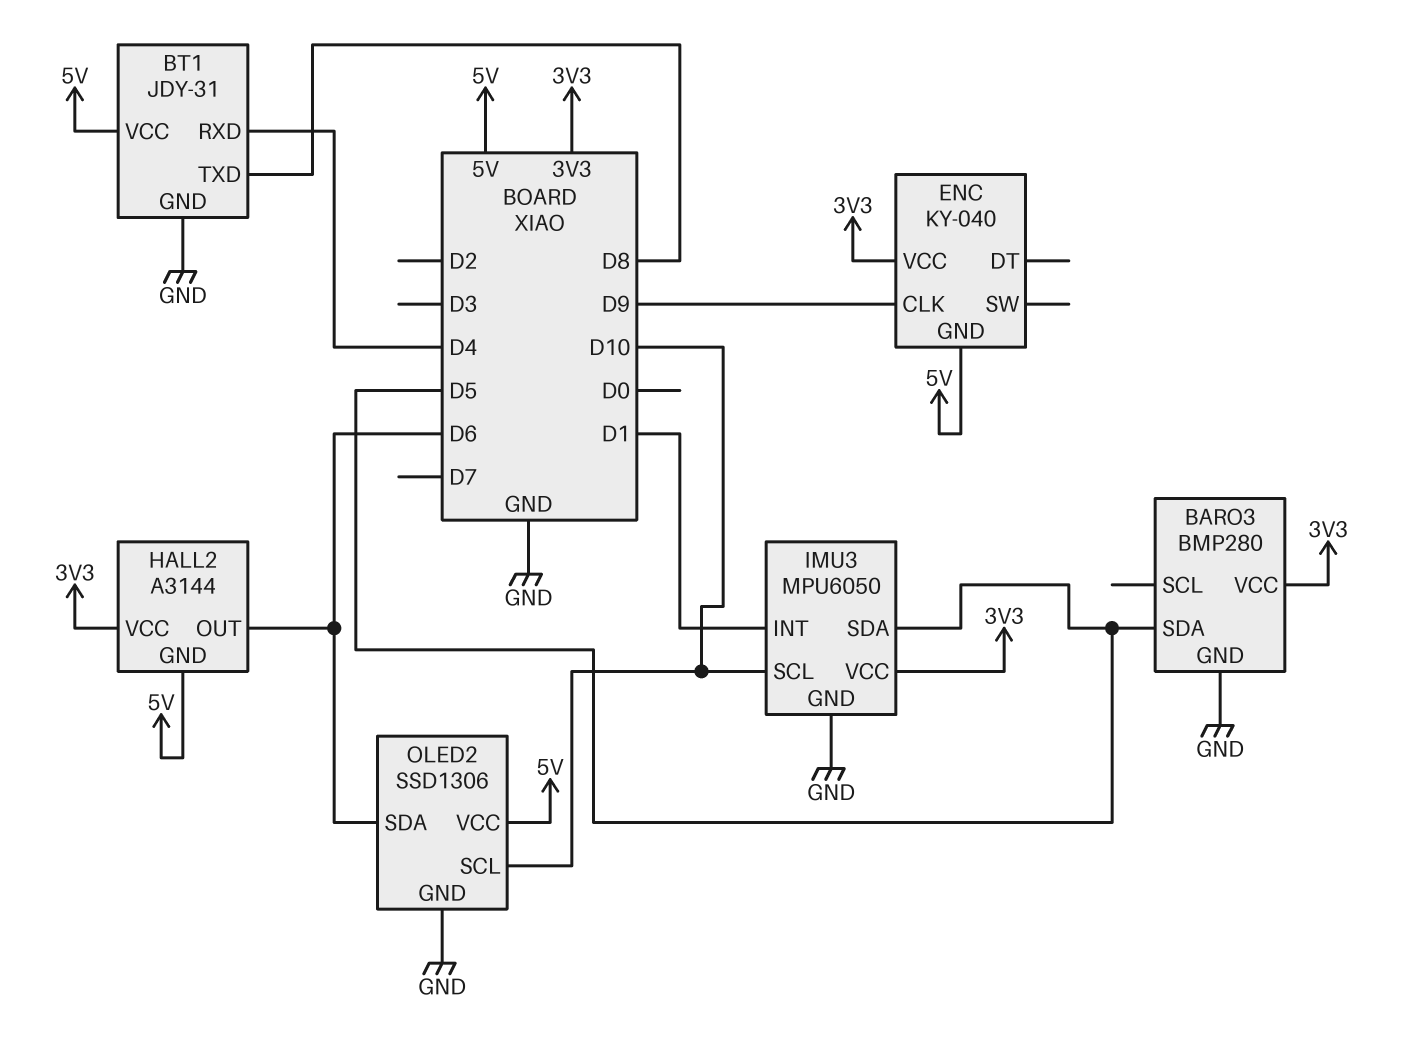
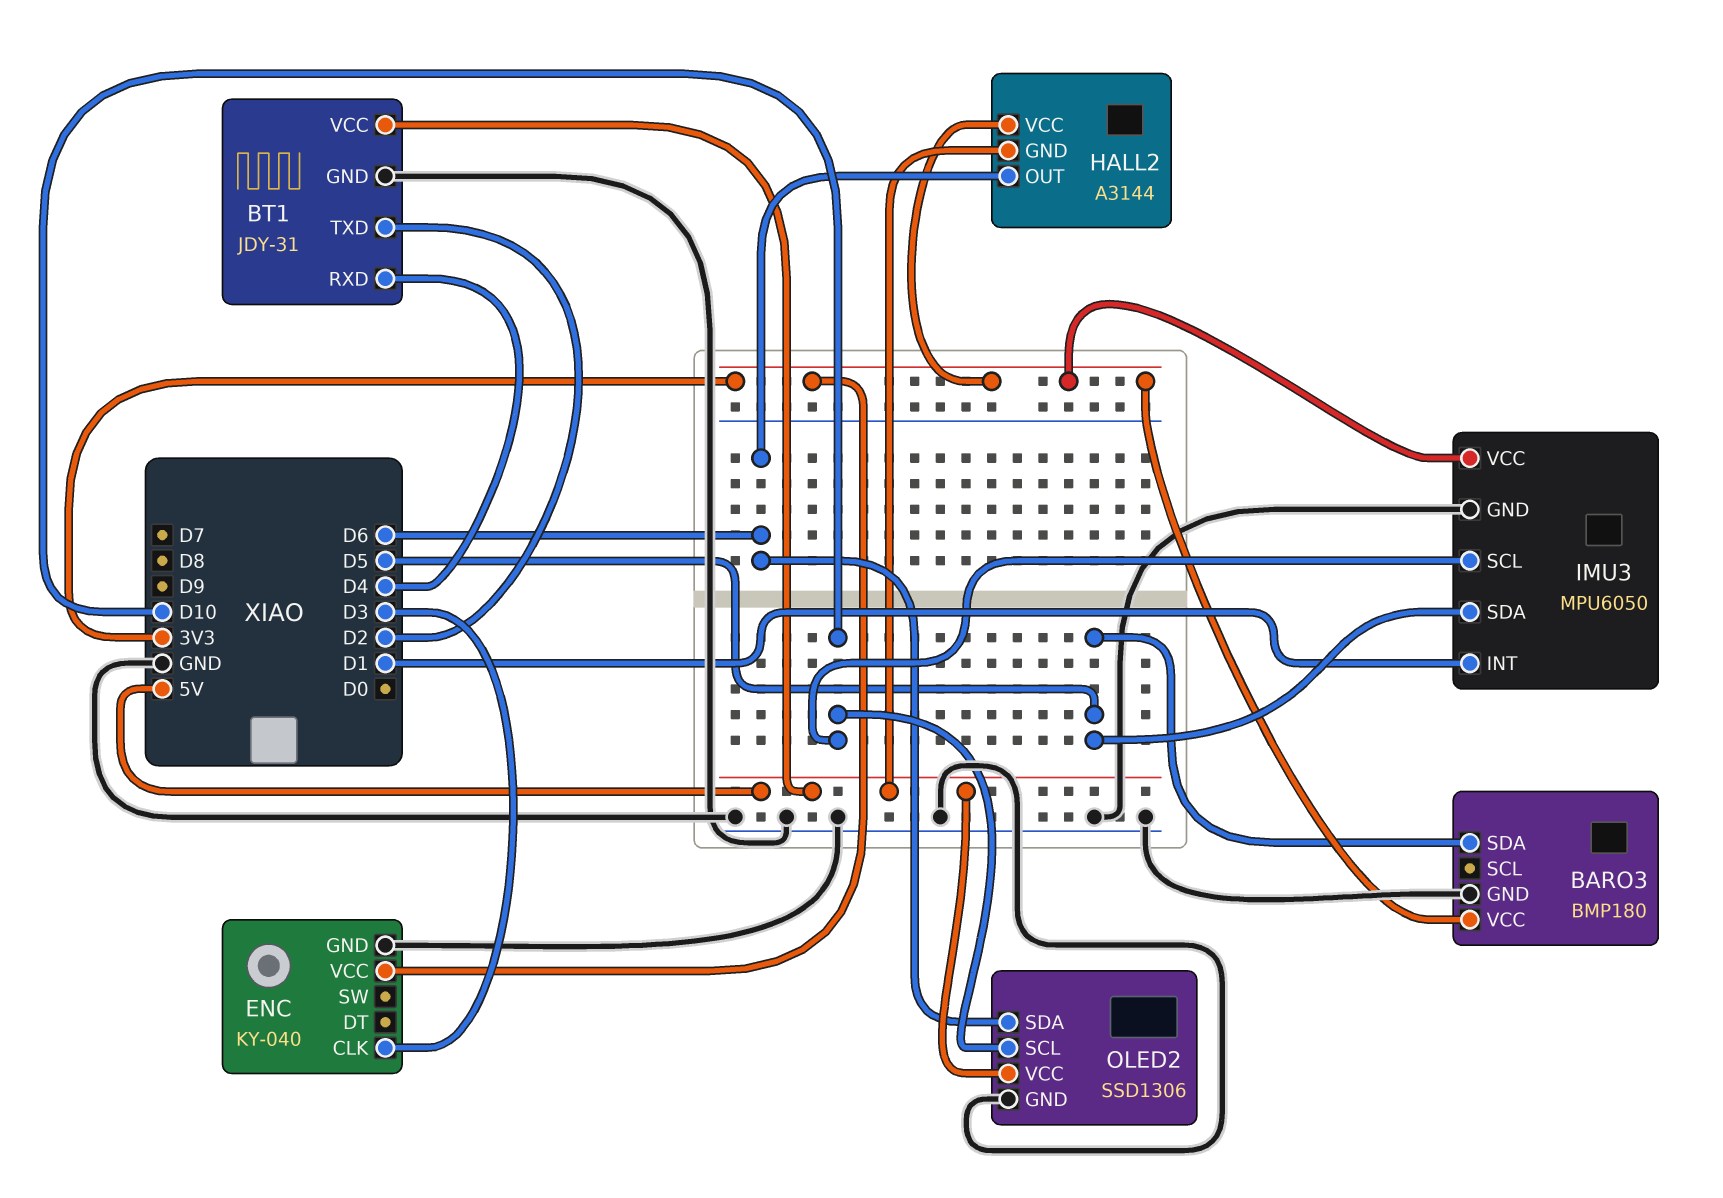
BARO3: BMP280 -> BMP180
BT1 pin TXD: D8 -> D2
ENC pin CLK: D9 -> D3
ENC pin GND: 5V -> GND

